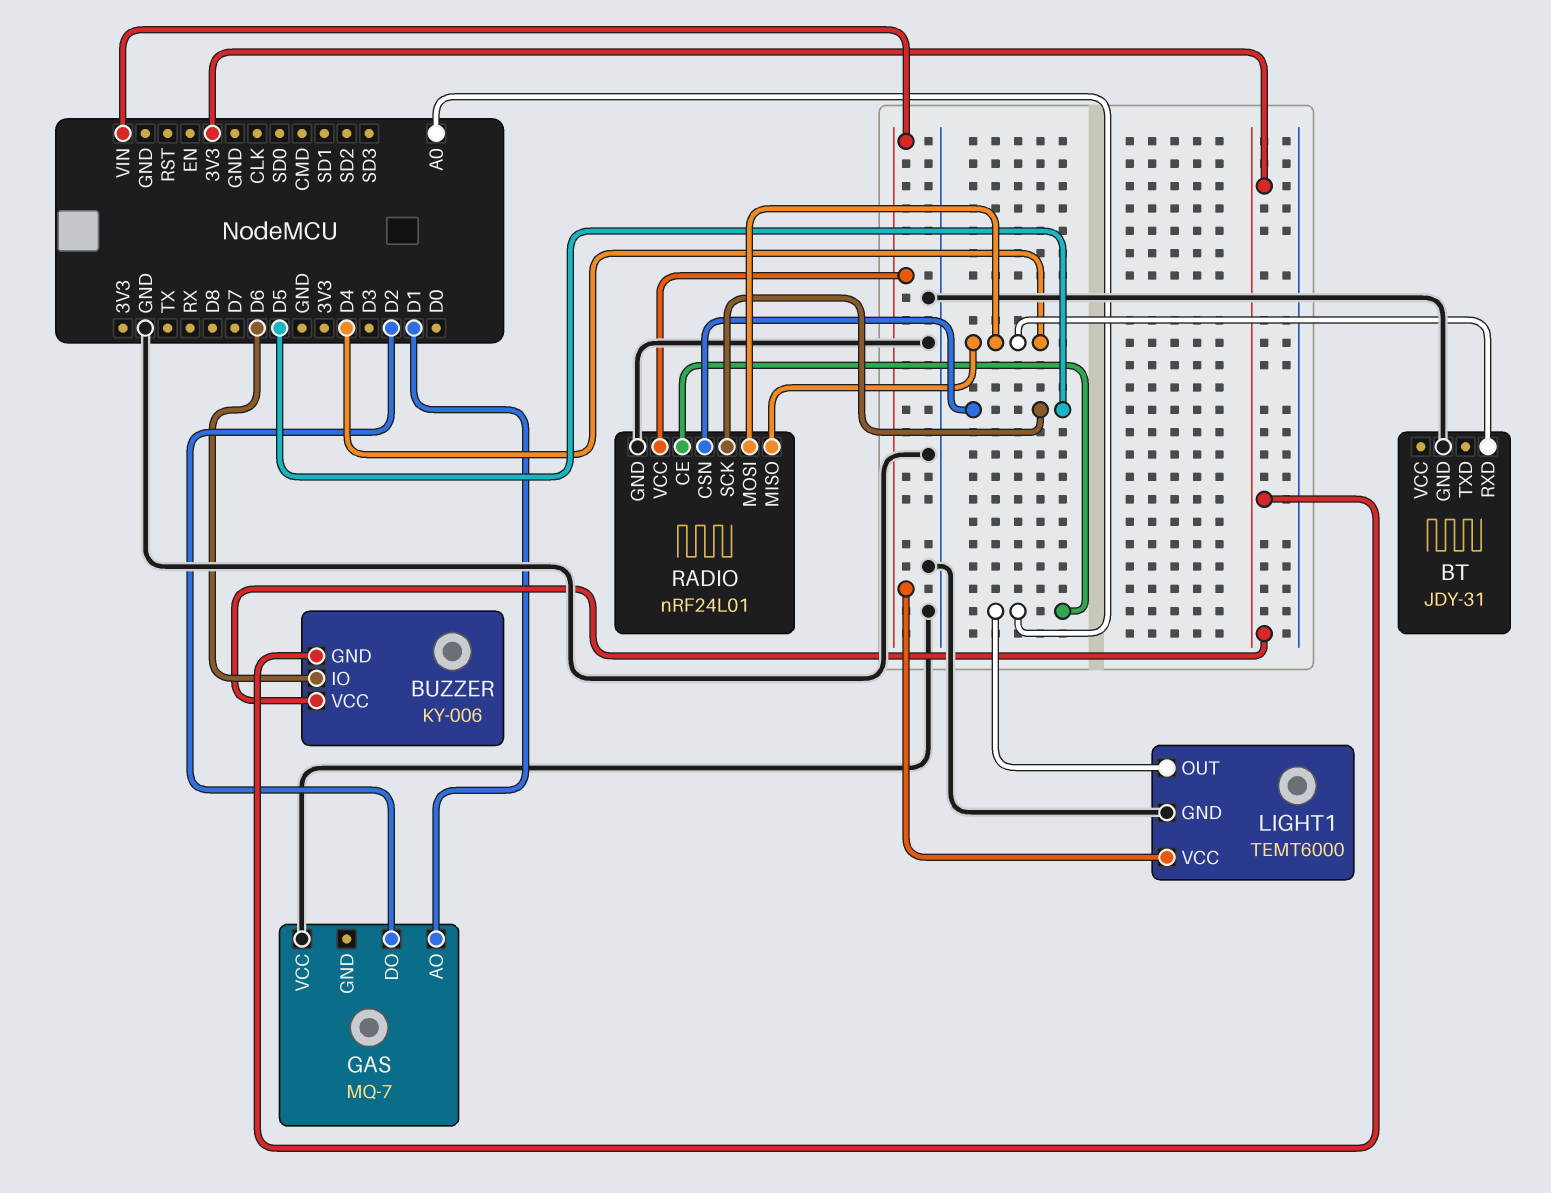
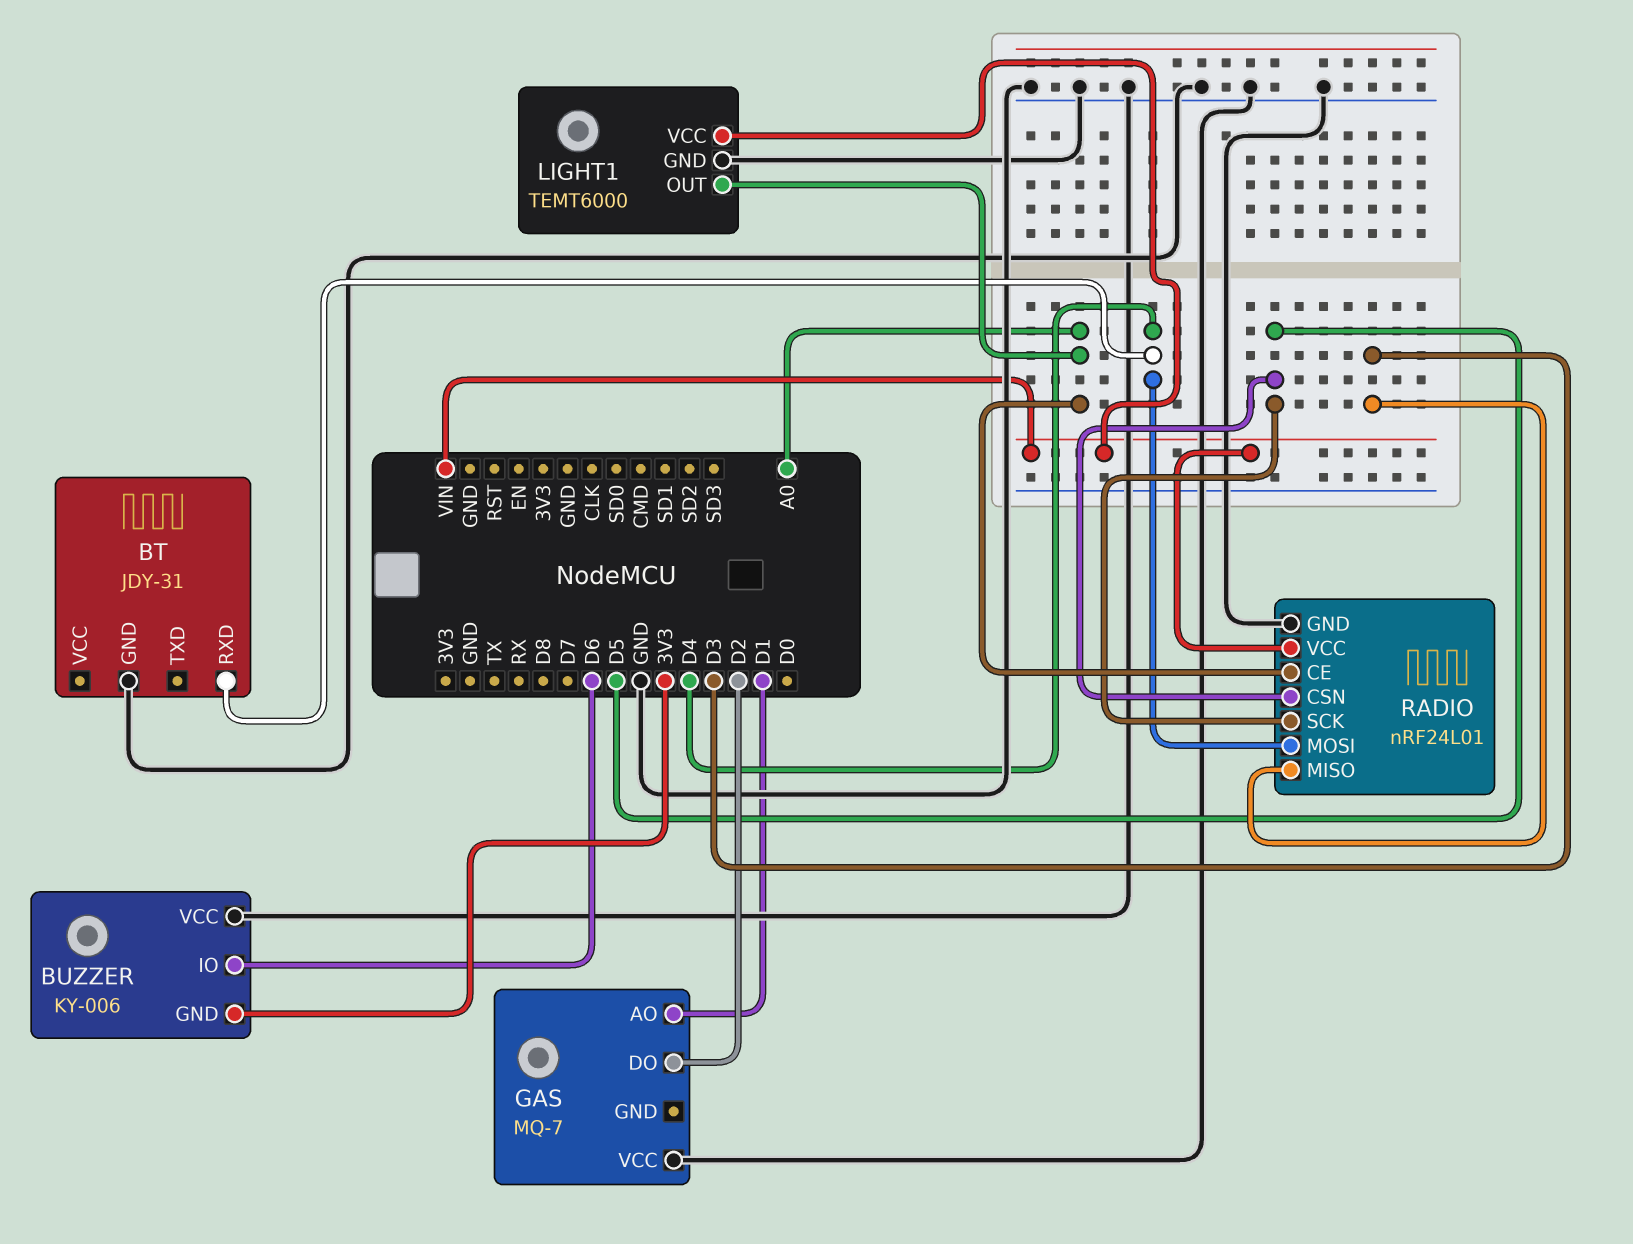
BUZZER pin VCC: 3V3 -> GND
RADIO pin MISO: D4 -> D3

